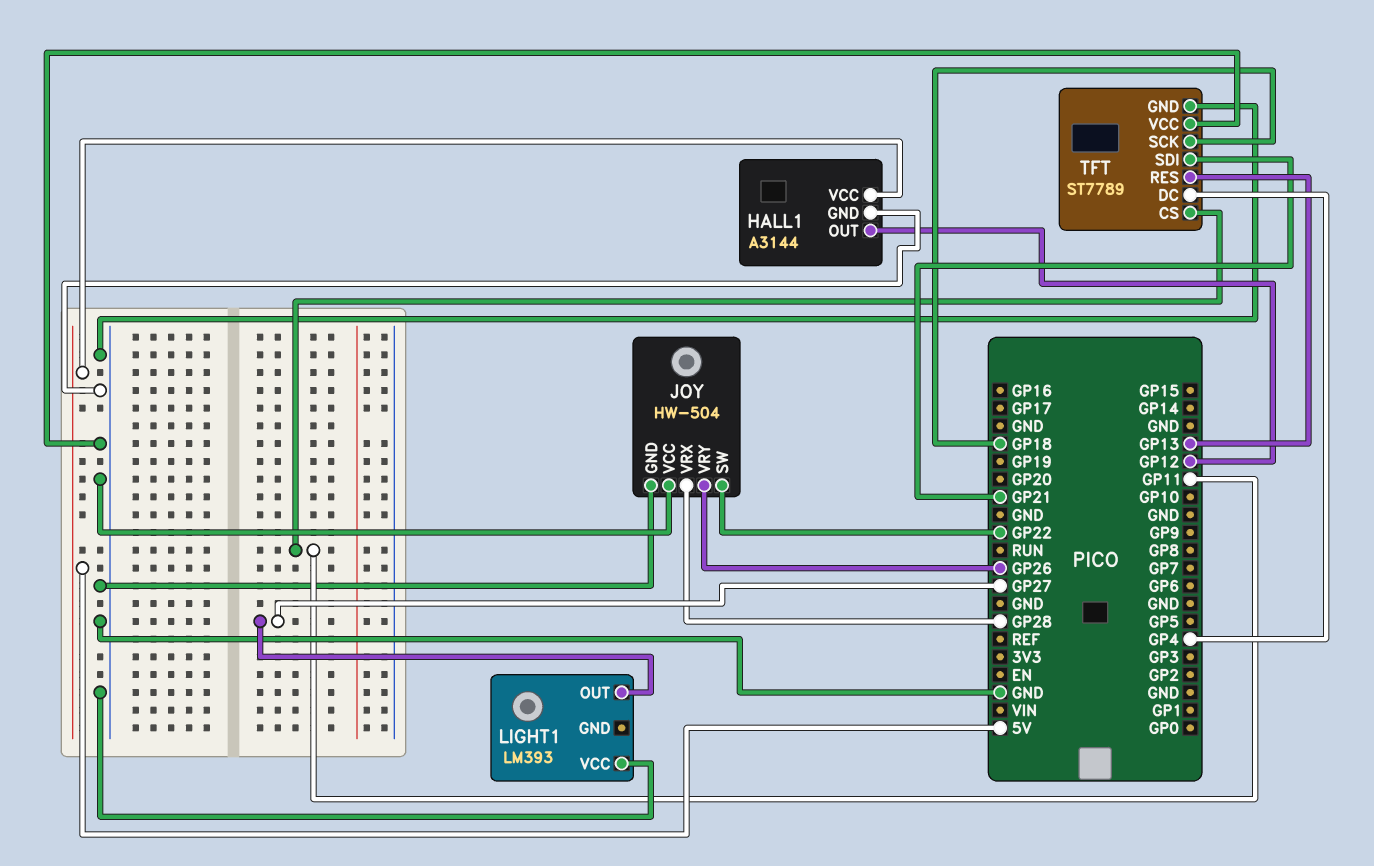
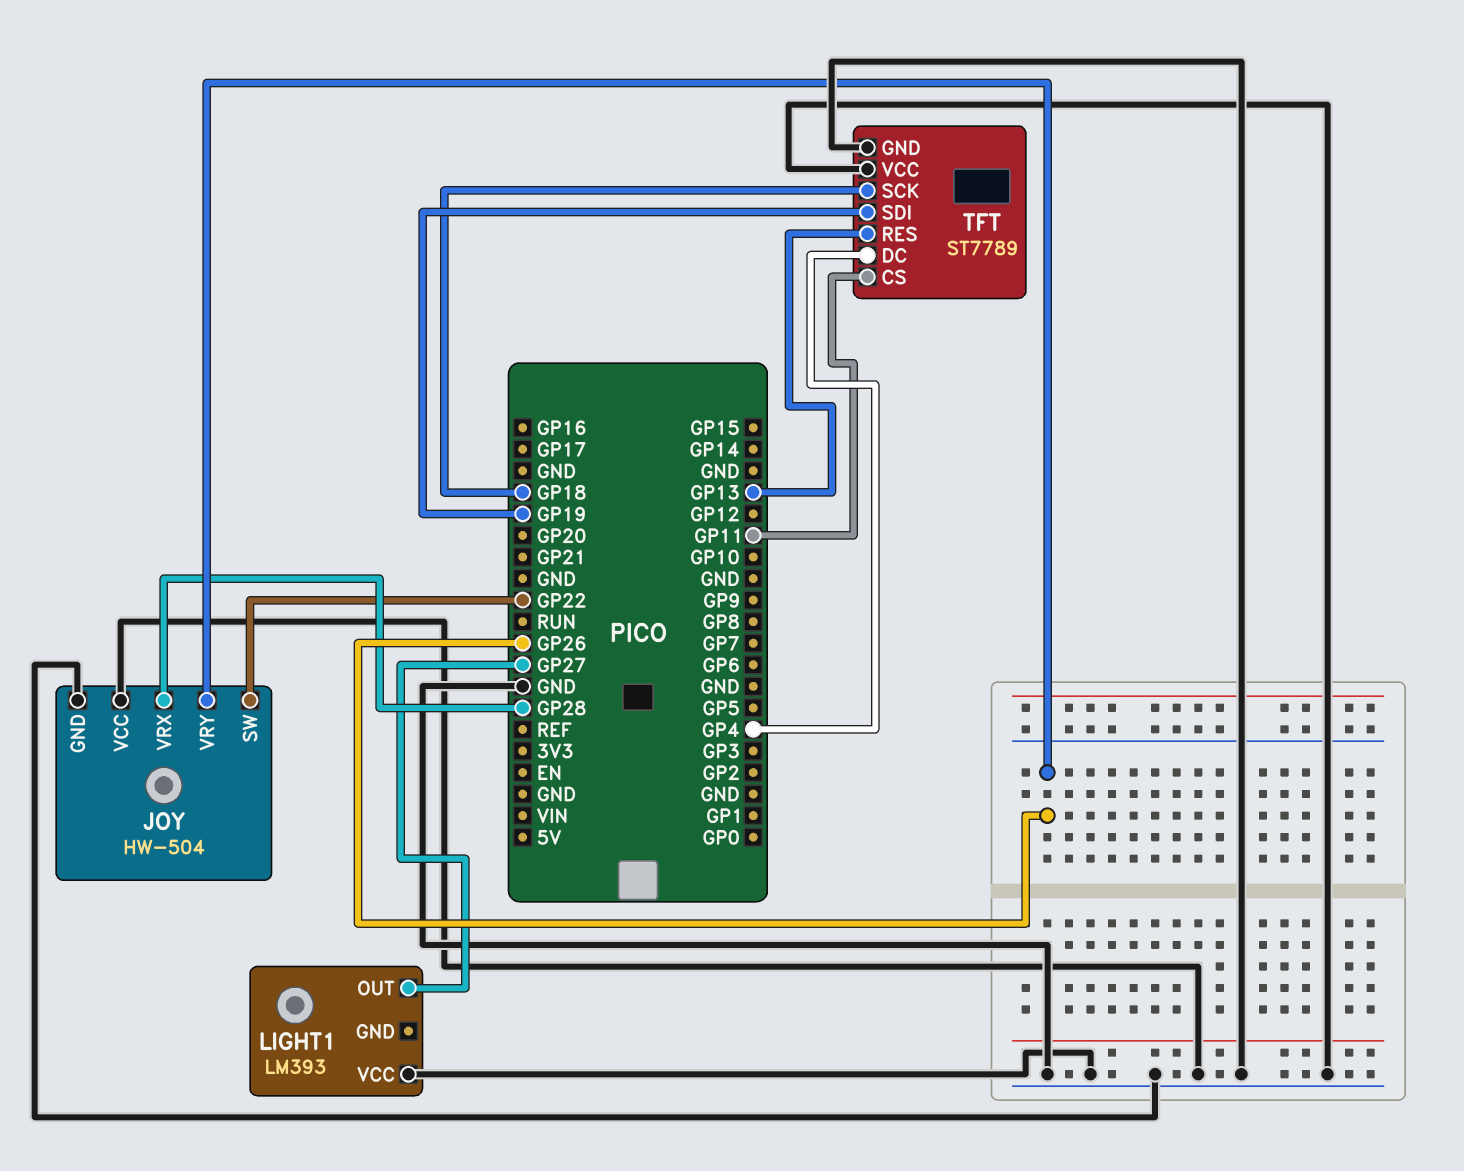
HALL1: A3144 -> none
HALL1 pin GND: GND -> none
HALL1 pin OUT: GP12 -> none
HALL1 pin VCC: 5V -> none
TFT pin SDI: GP21 -> GP19

